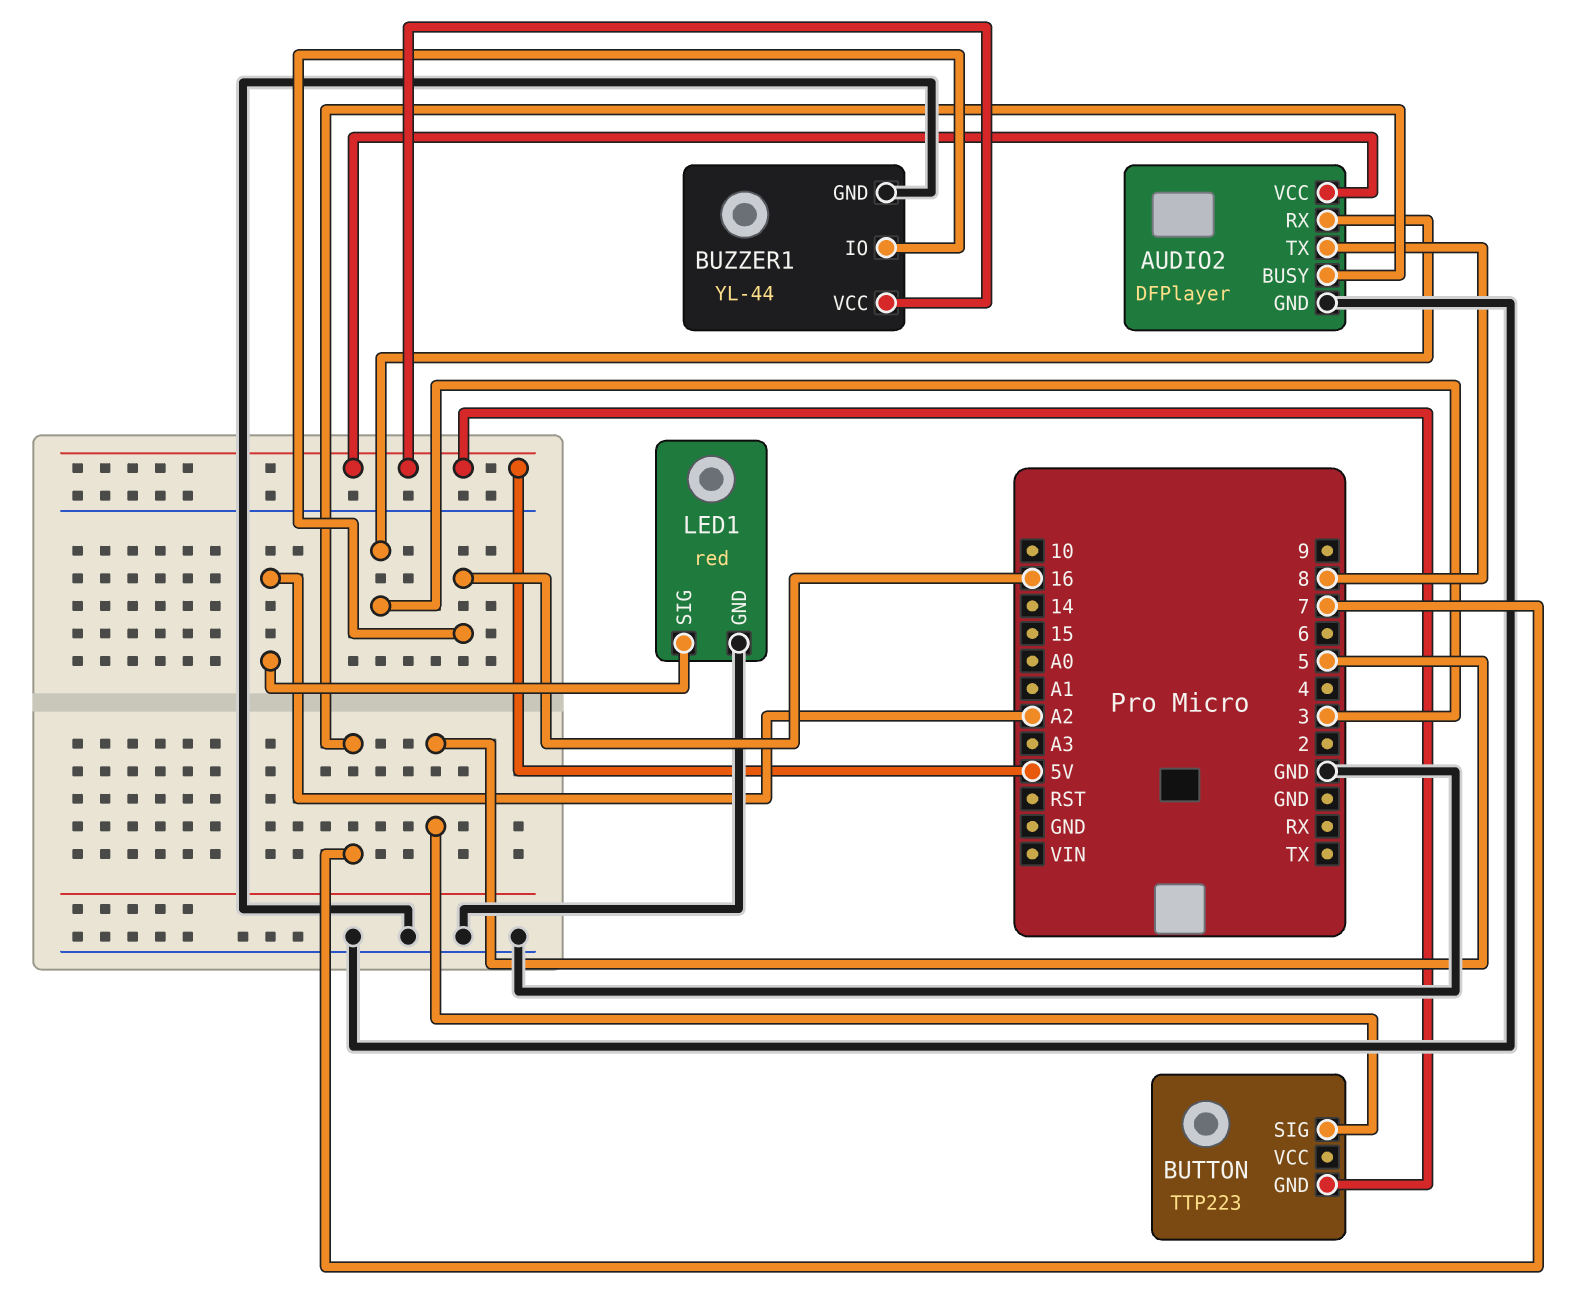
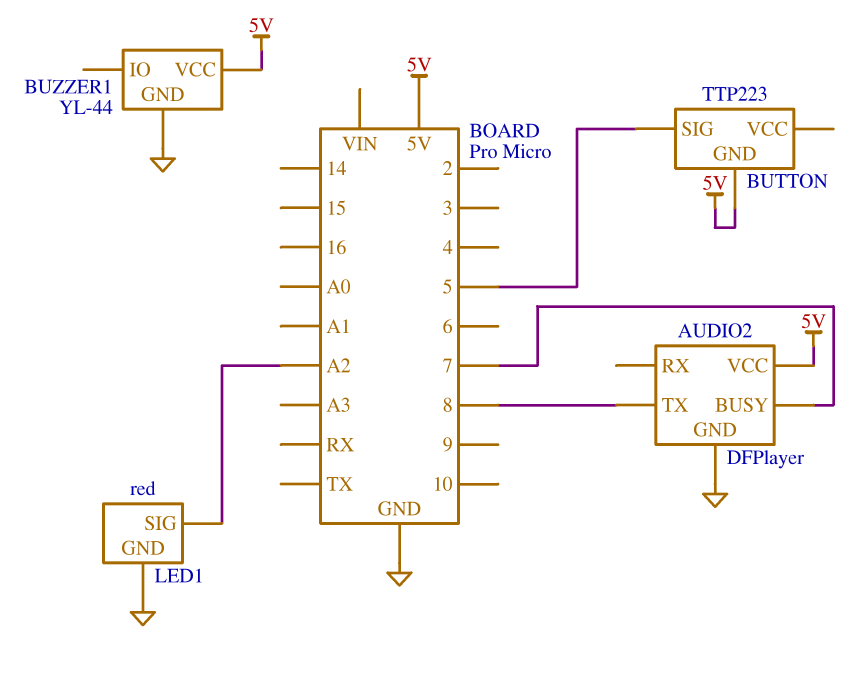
AUDIO2 pin RX: 3 -> none
BUZZER1 pin IO: 16 -> none

